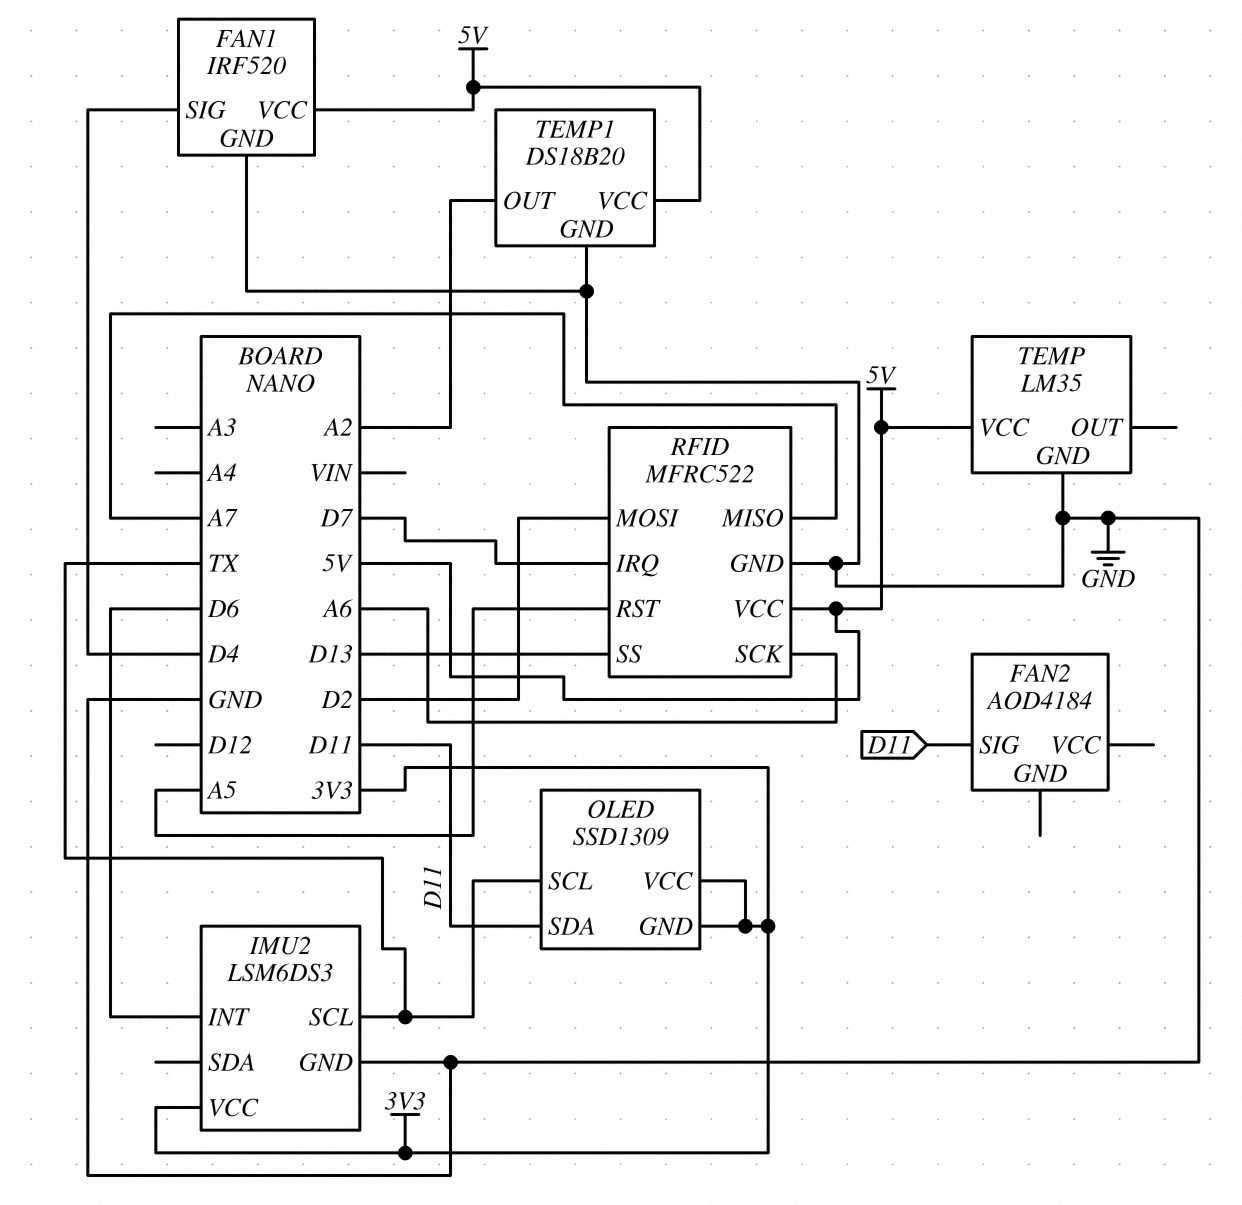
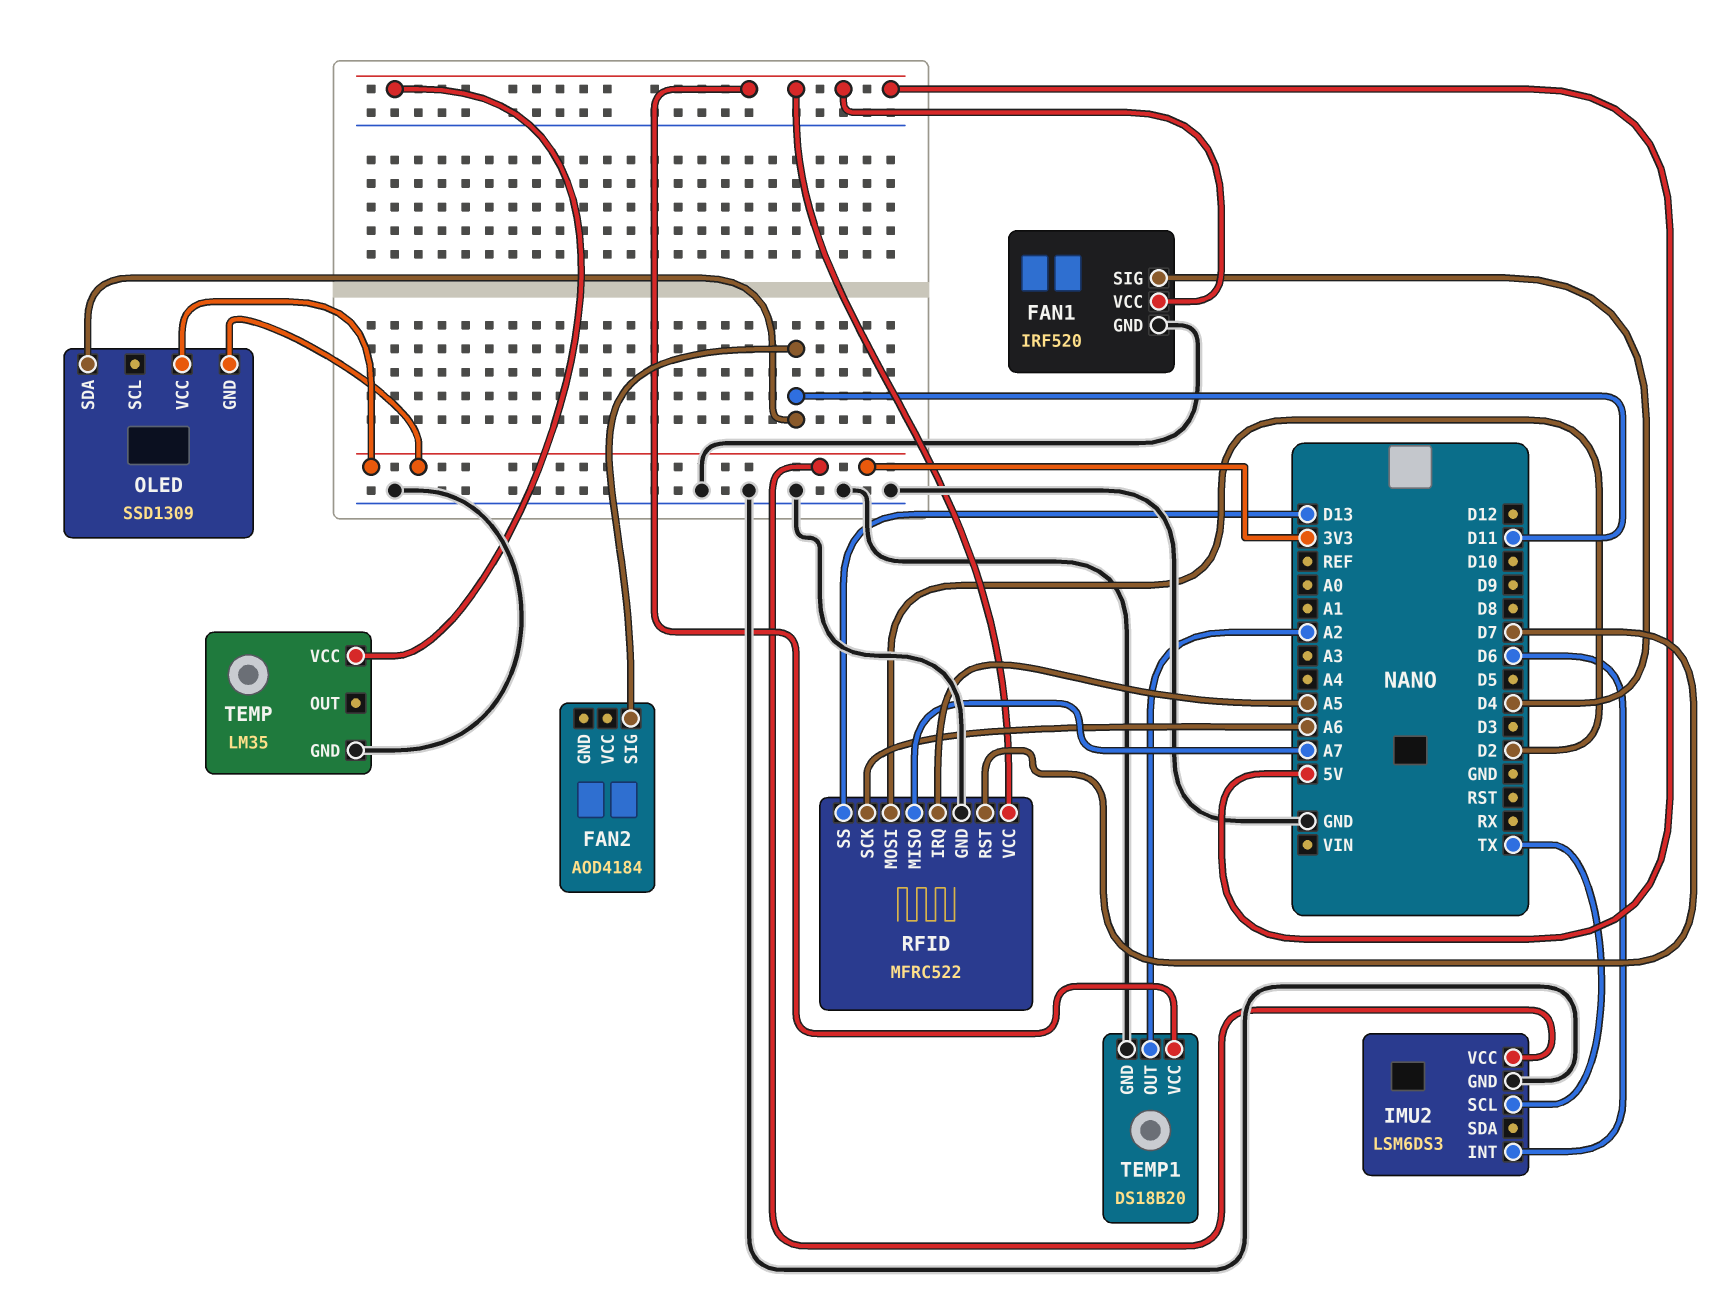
OLED pin SCL: TX -> none
RFID pin IRQ: D7 -> A5
RFID pin RST: A5 -> D7

